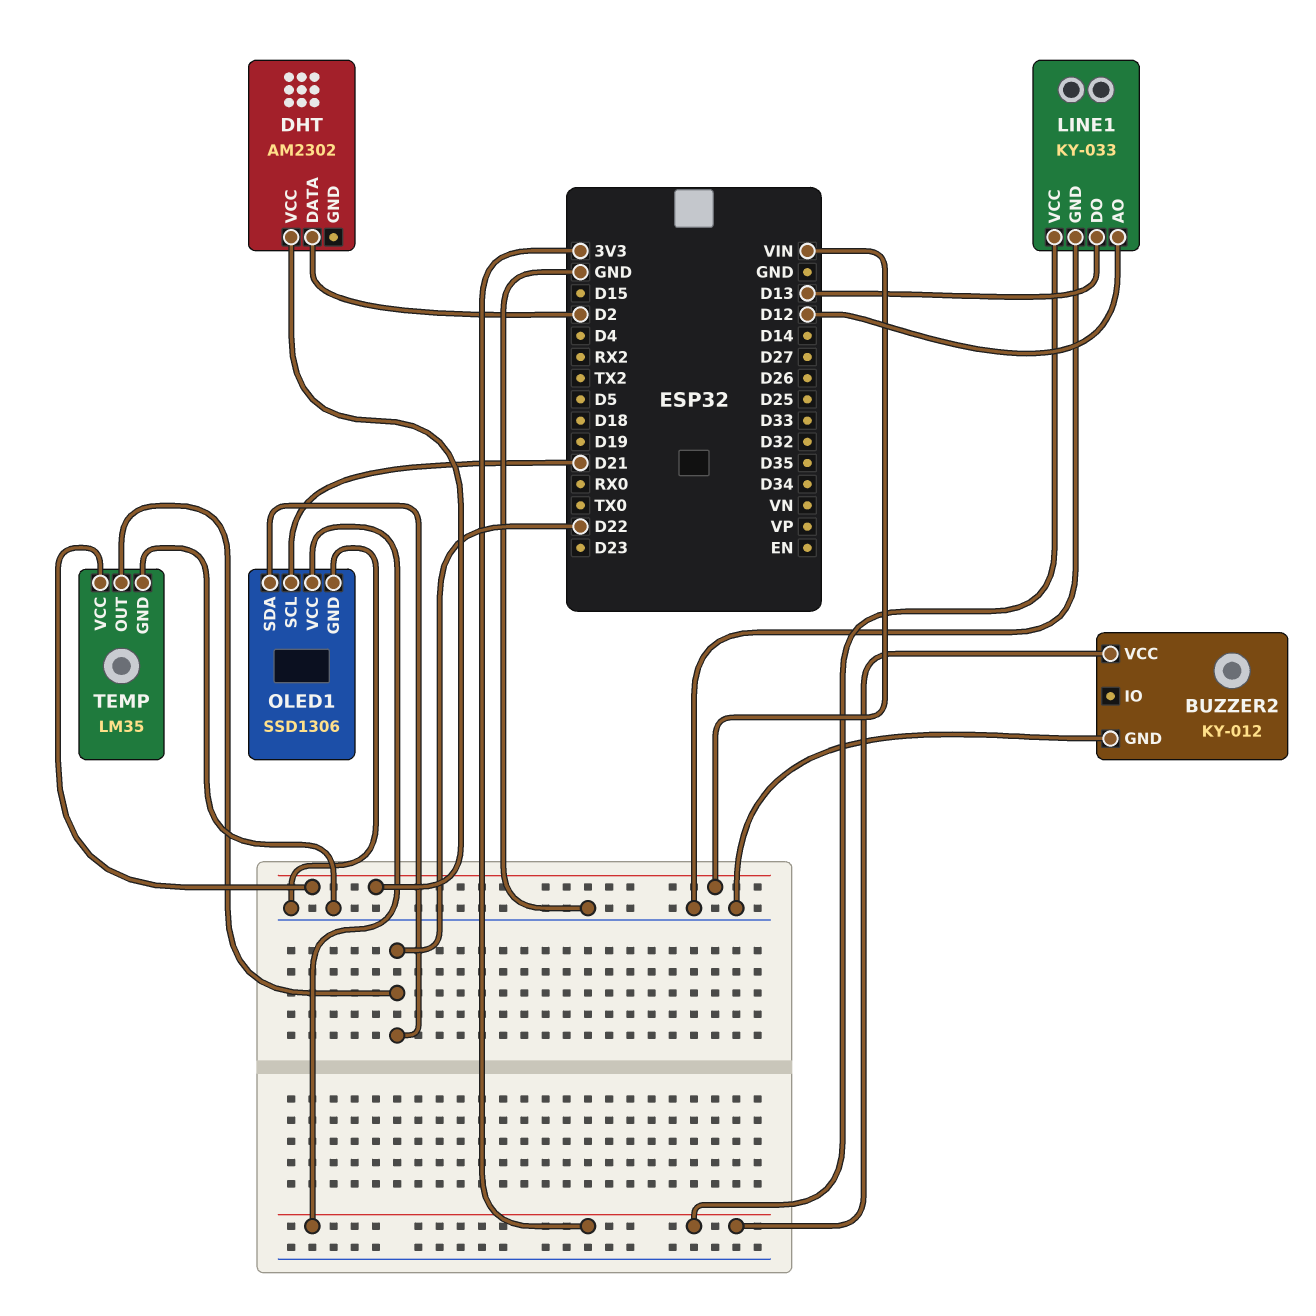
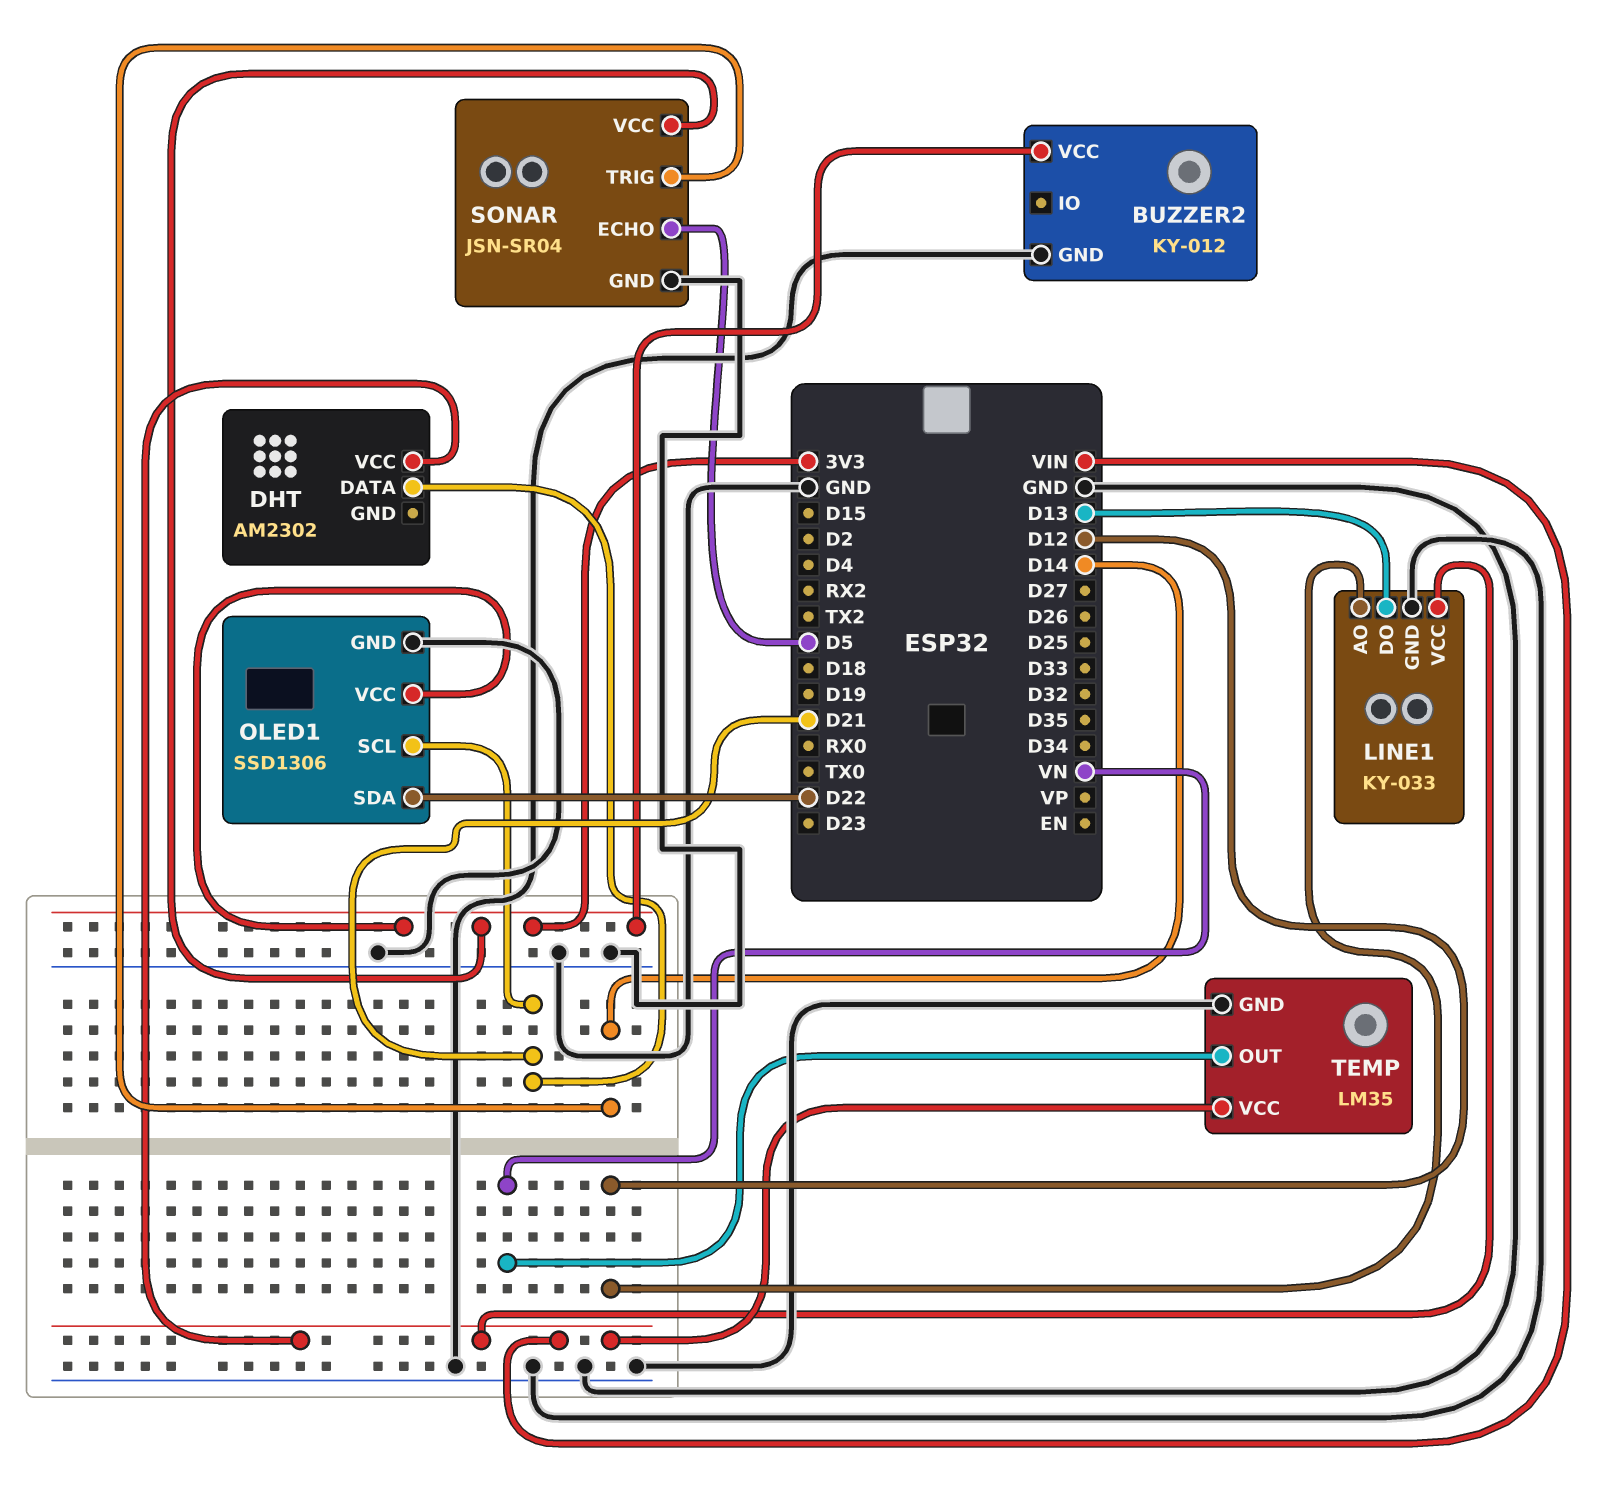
DHT pin DATA: D2 -> D21
LINE1 pin VCC: 3V3 -> VIN
SONAR: none -> JSN-SR04
SONAR pin ECHO: none -> D5
SONAR pin GND: none -> GND
SONAR pin TRIG: none -> D14
SONAR pin VCC: none -> 3V3
TEMP pin OUT: D22 -> VN

